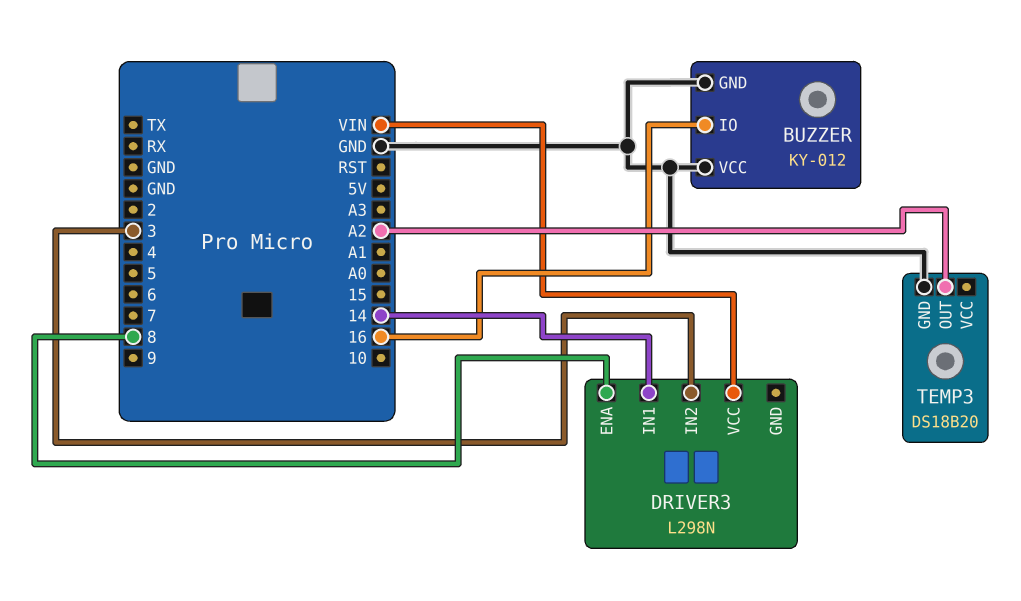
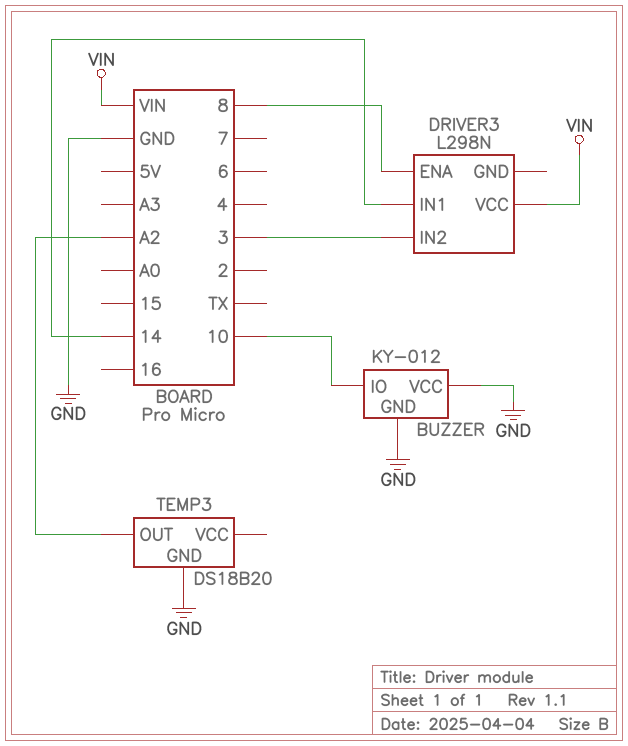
BUZZER pin IO: 16 -> 10

